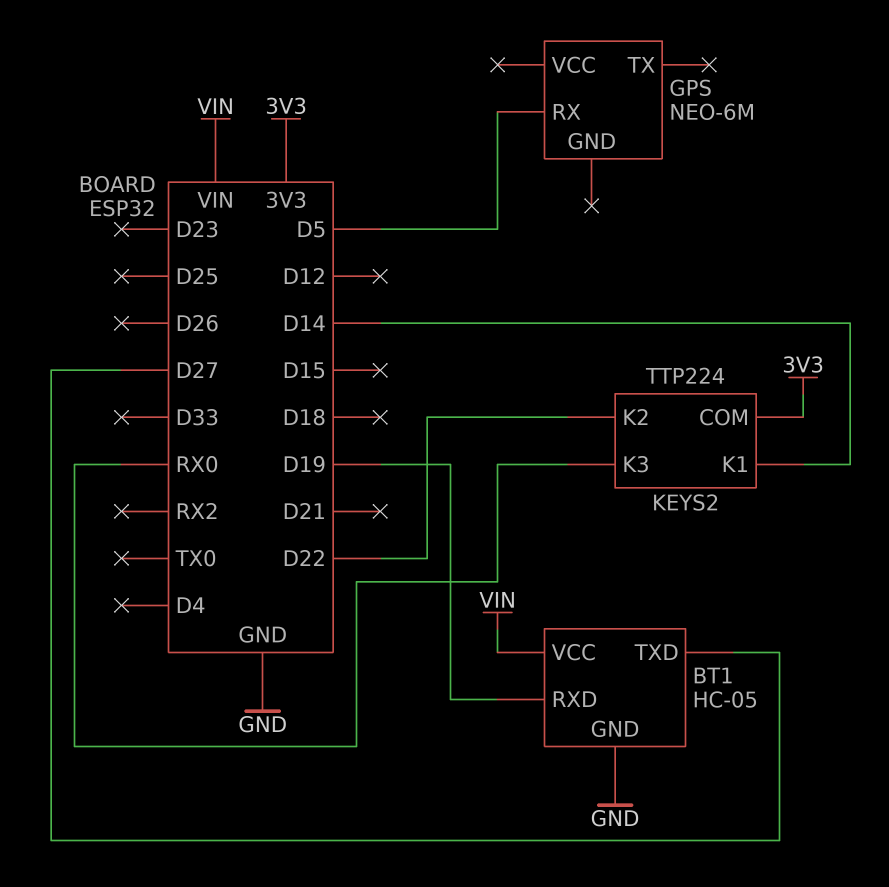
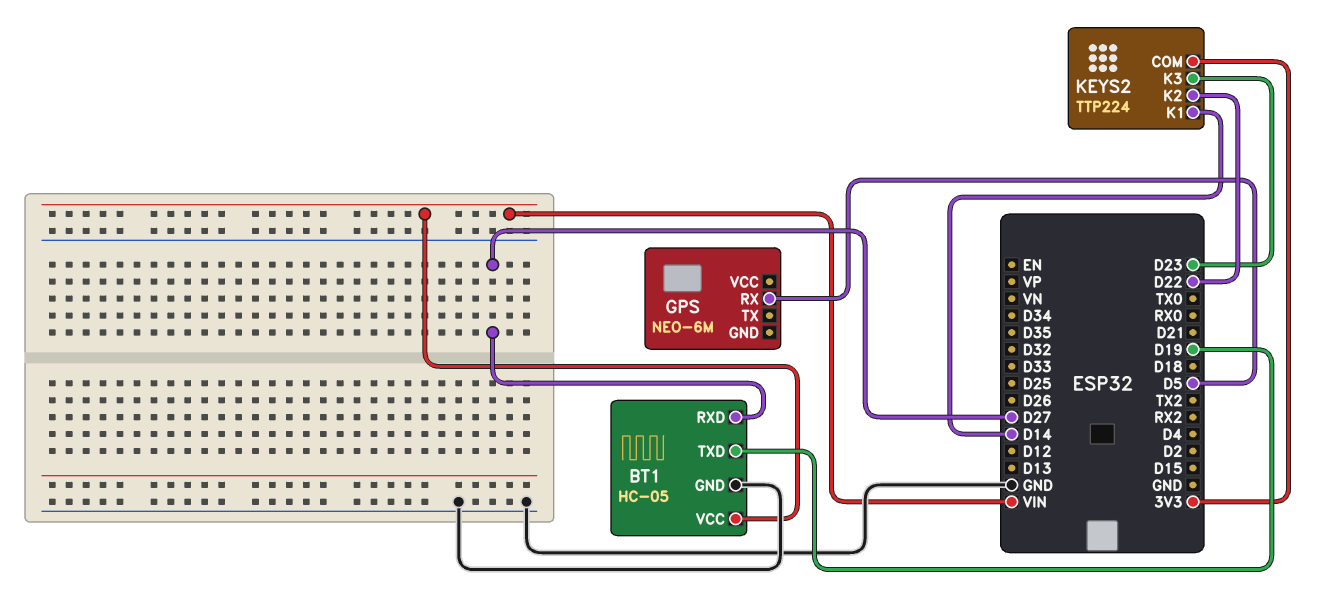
BT1 pin RXD: D19 -> D27
BT1 pin TXD: D27 -> D19
KEYS2 pin K3: RX0 -> D23

